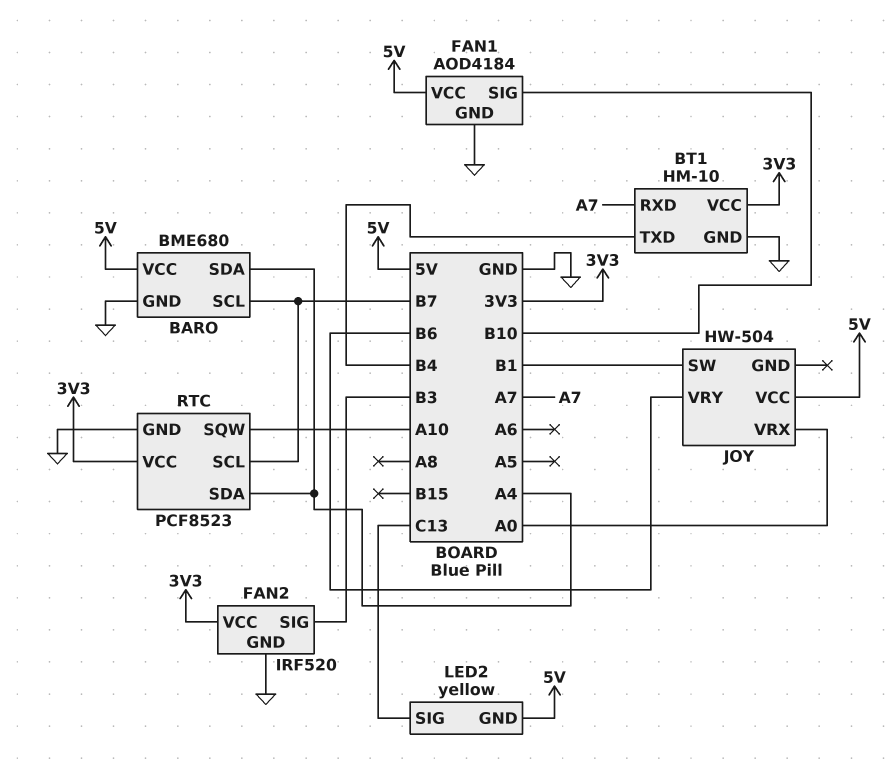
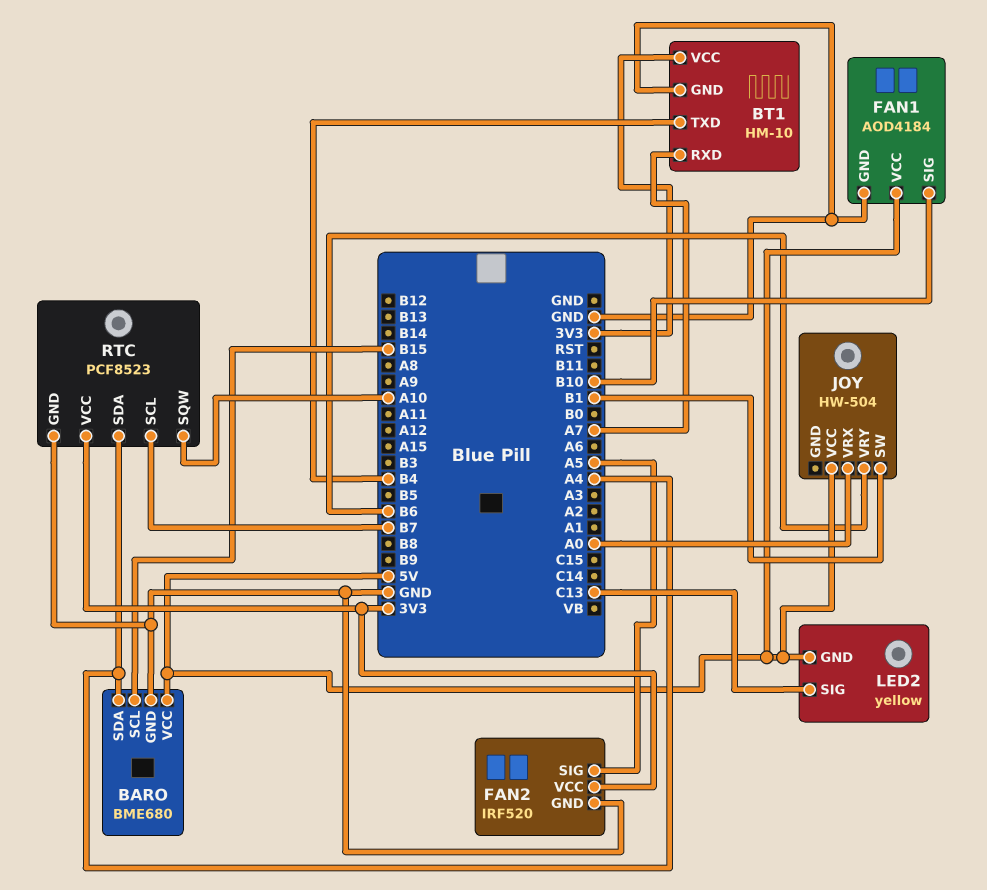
BARO pin SCL: B7 -> B15
FAN2 pin SIG: B3 -> A5

